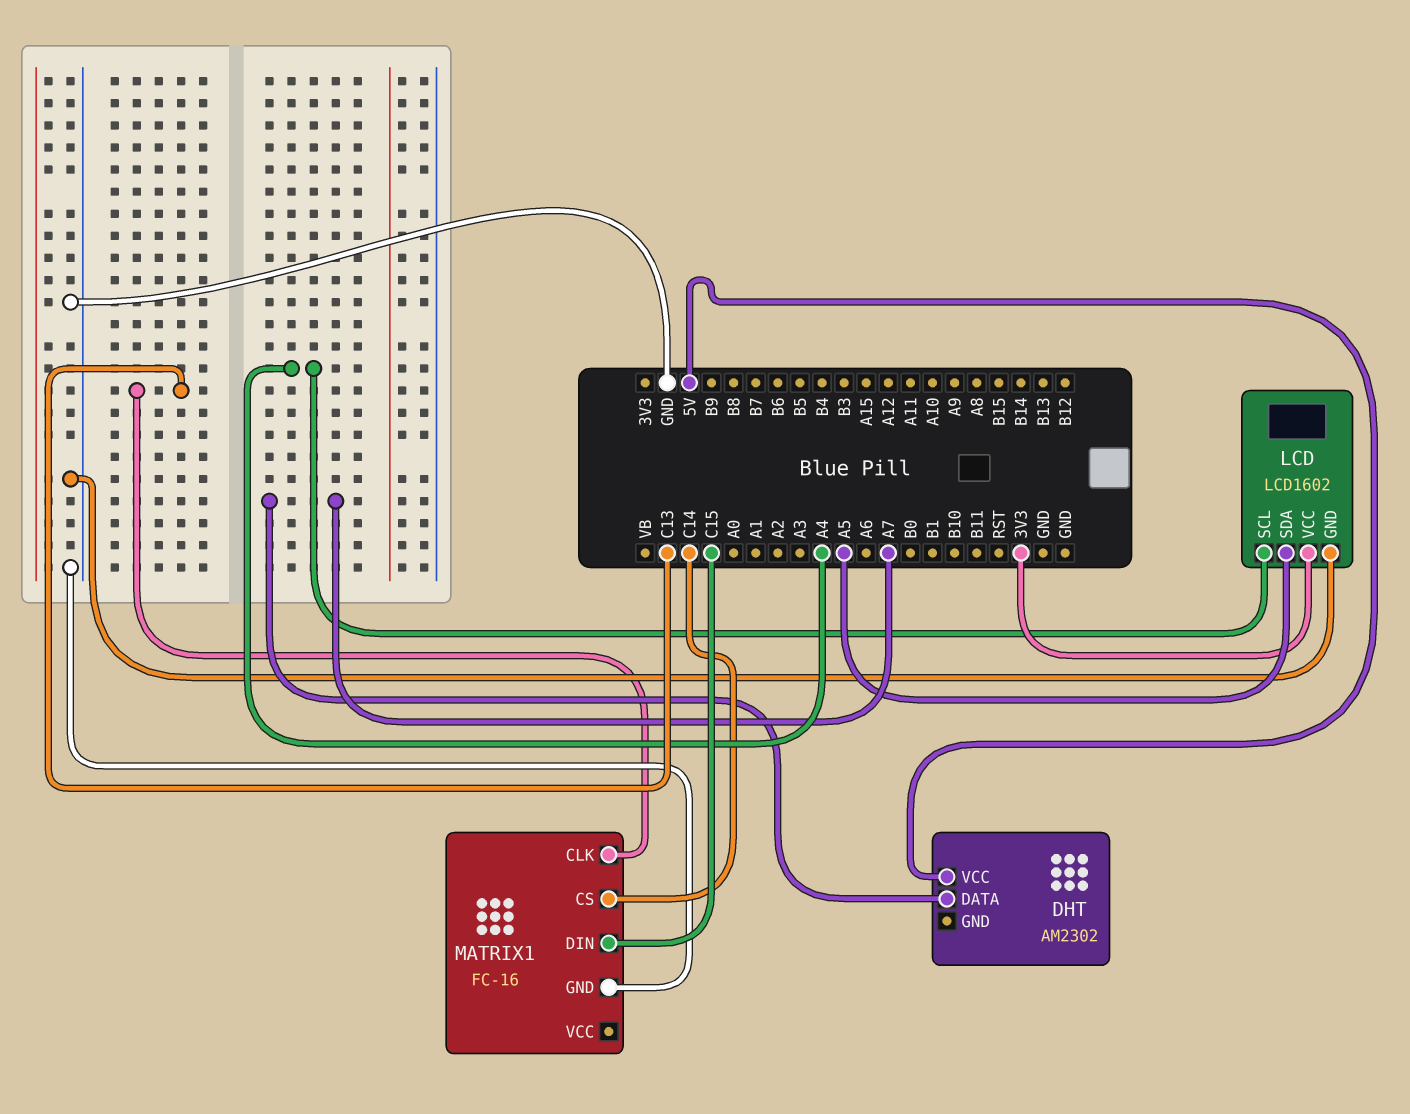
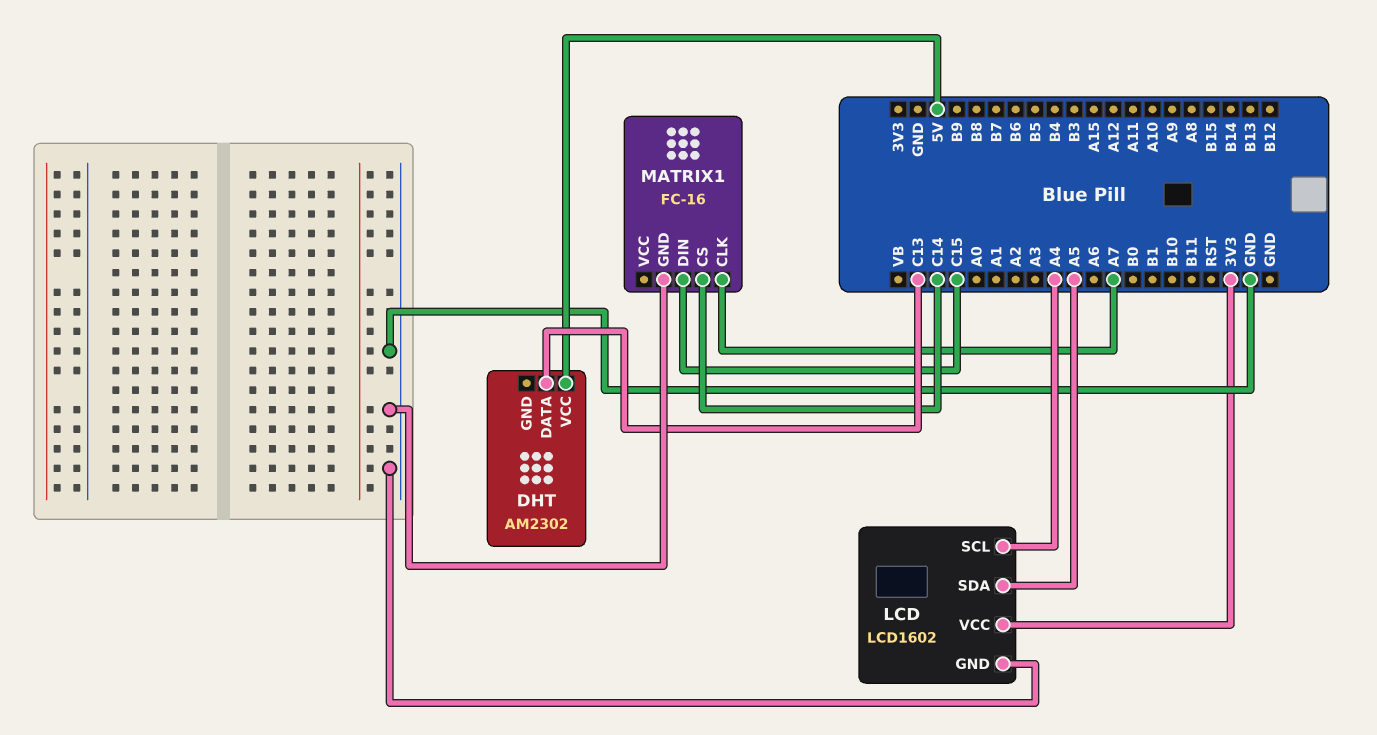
DHT pin DATA: A7 -> C13
MATRIX1 pin CLK: C13 -> A7

